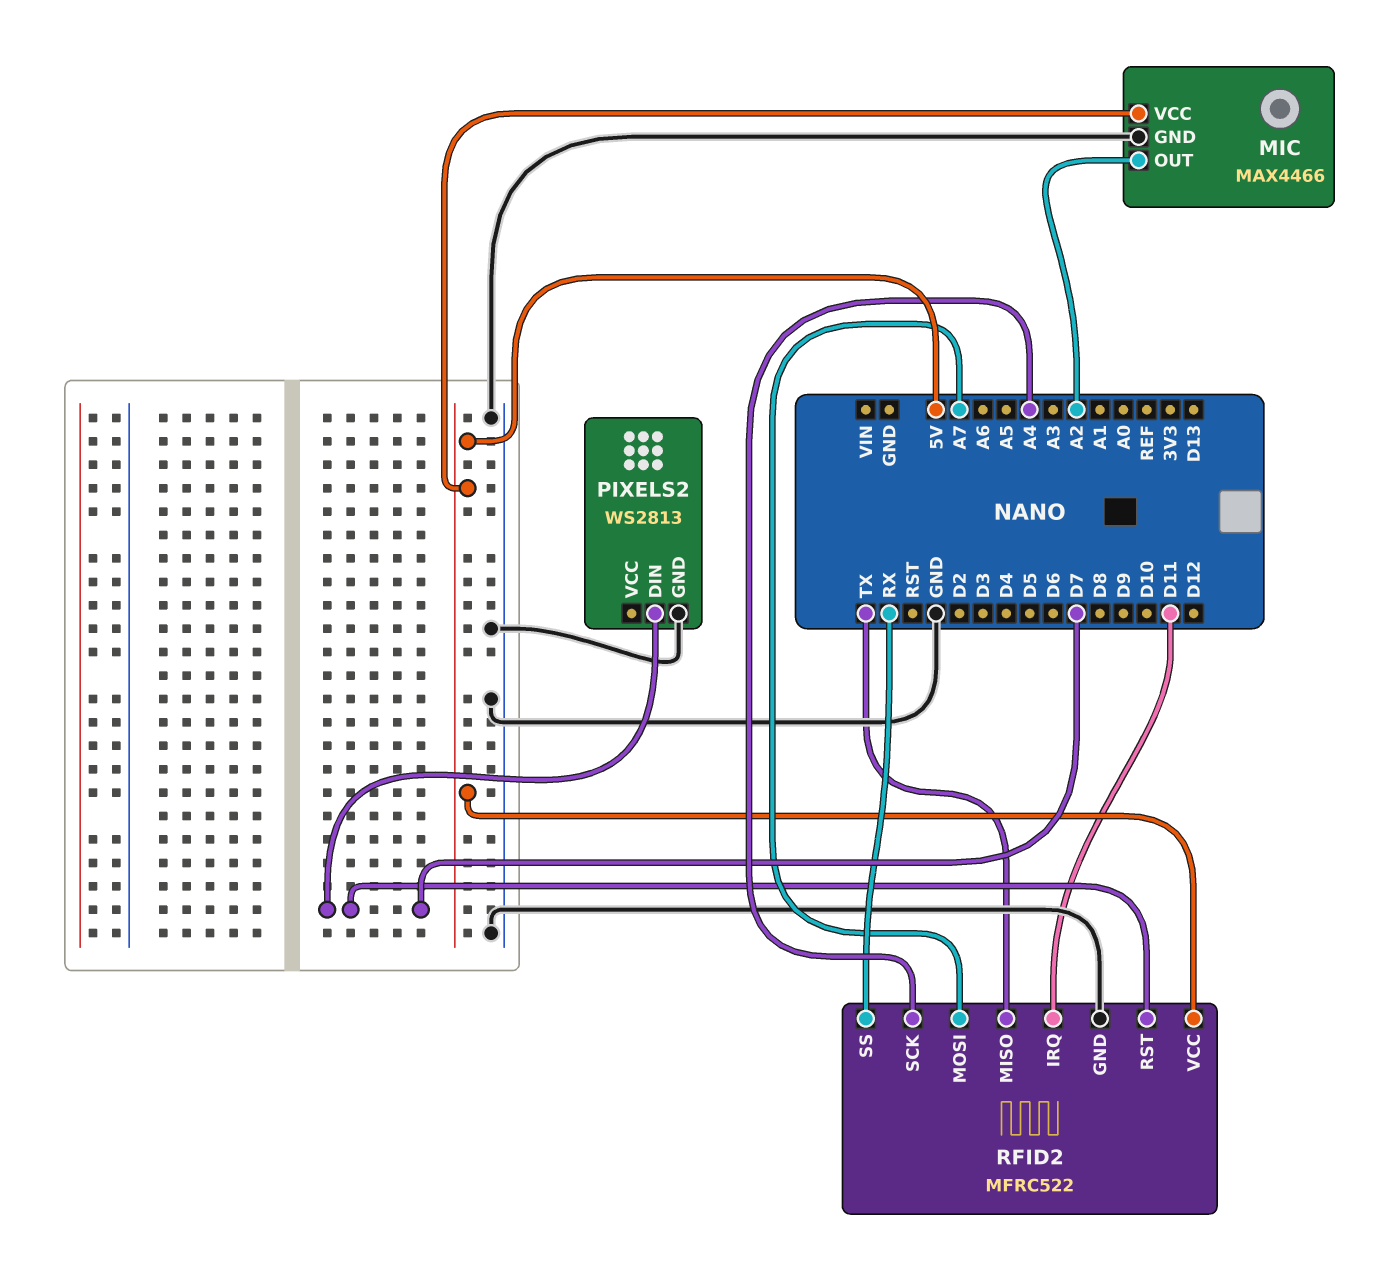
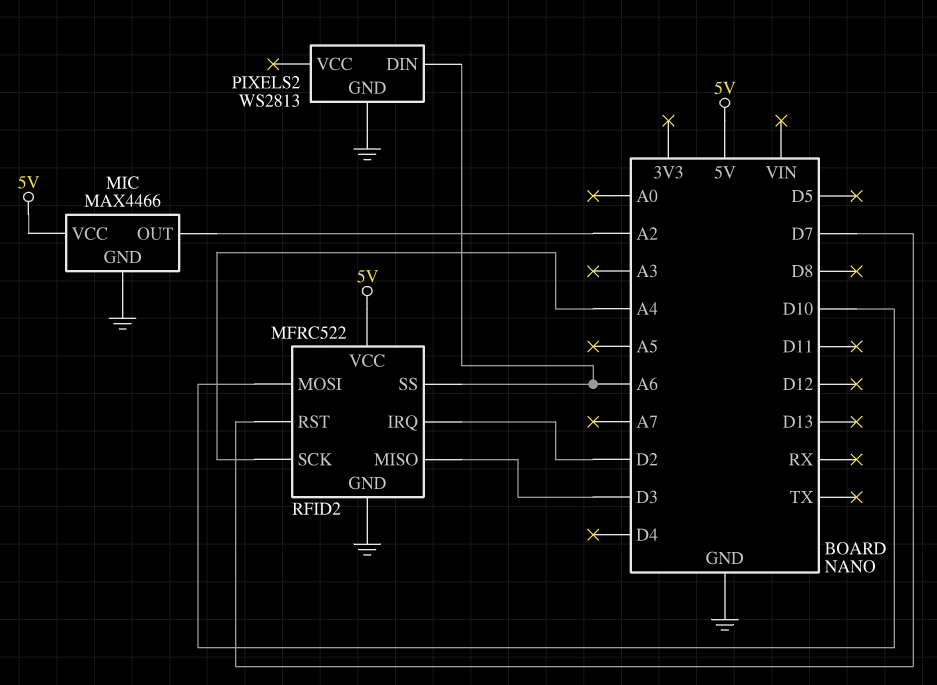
PIXELS2 pin DIN: D7 -> A6
RFID2 pin IRQ: D11 -> D2
RFID2 pin MISO: TX -> D3
RFID2 pin MOSI: A7 -> D10
RFID2 pin SS: RX -> A6

